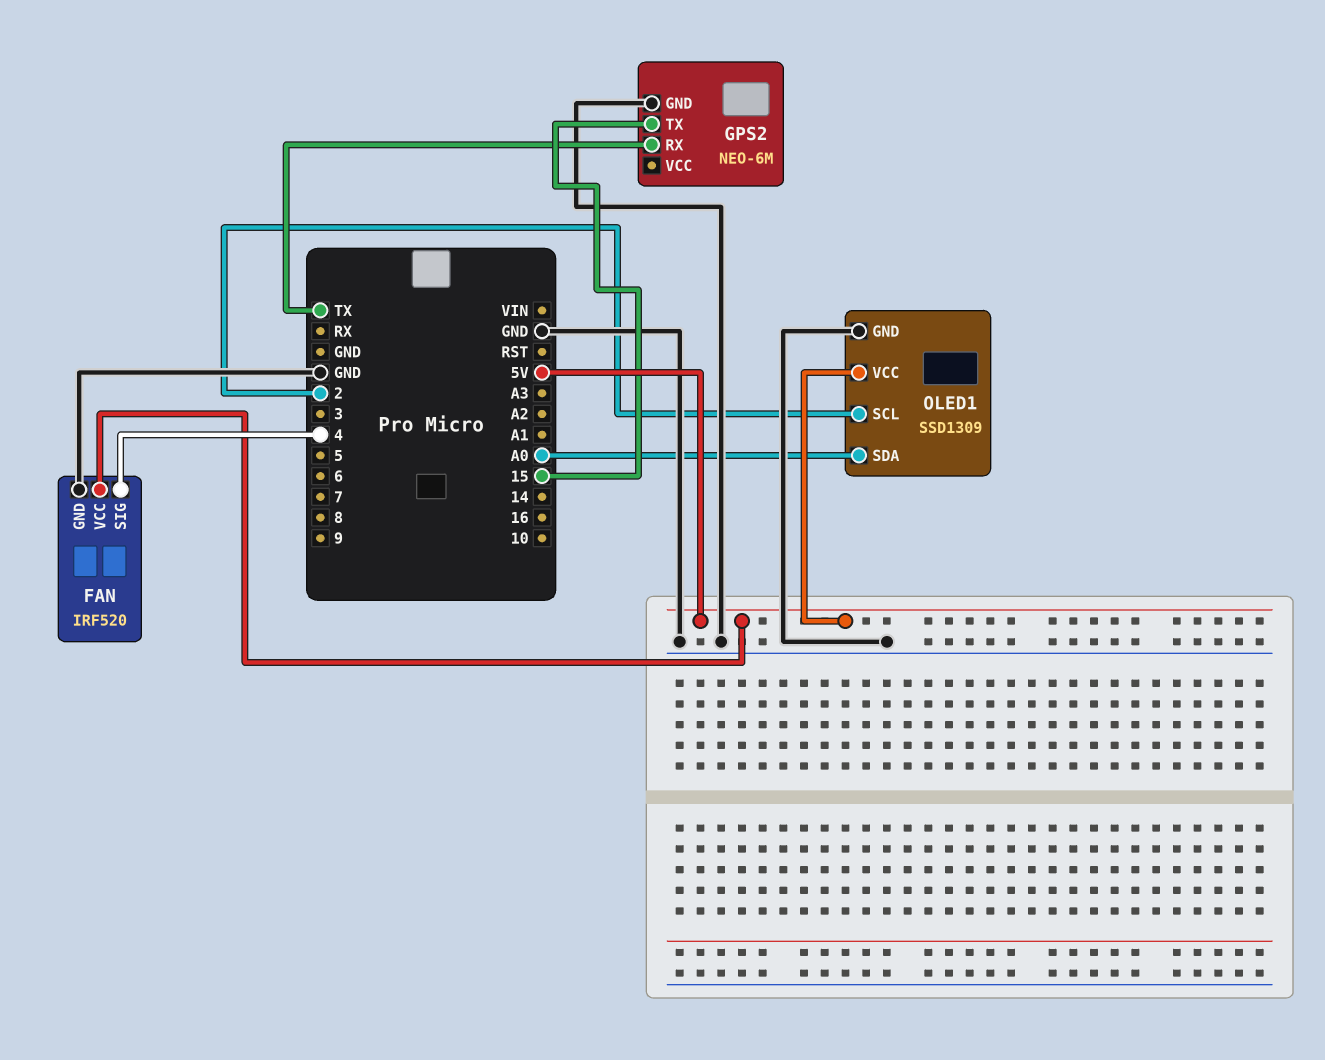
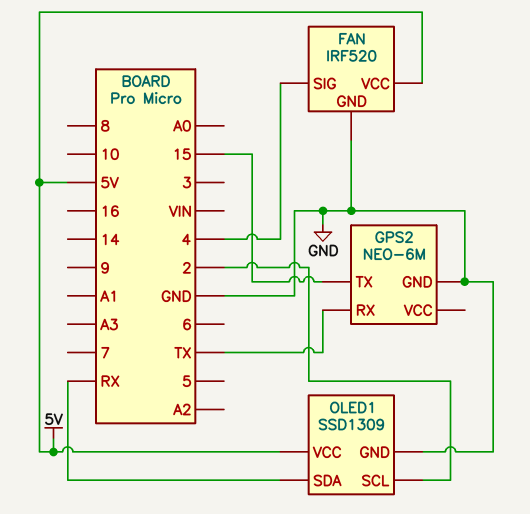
OLED1 pin SDA: A0 -> RX

